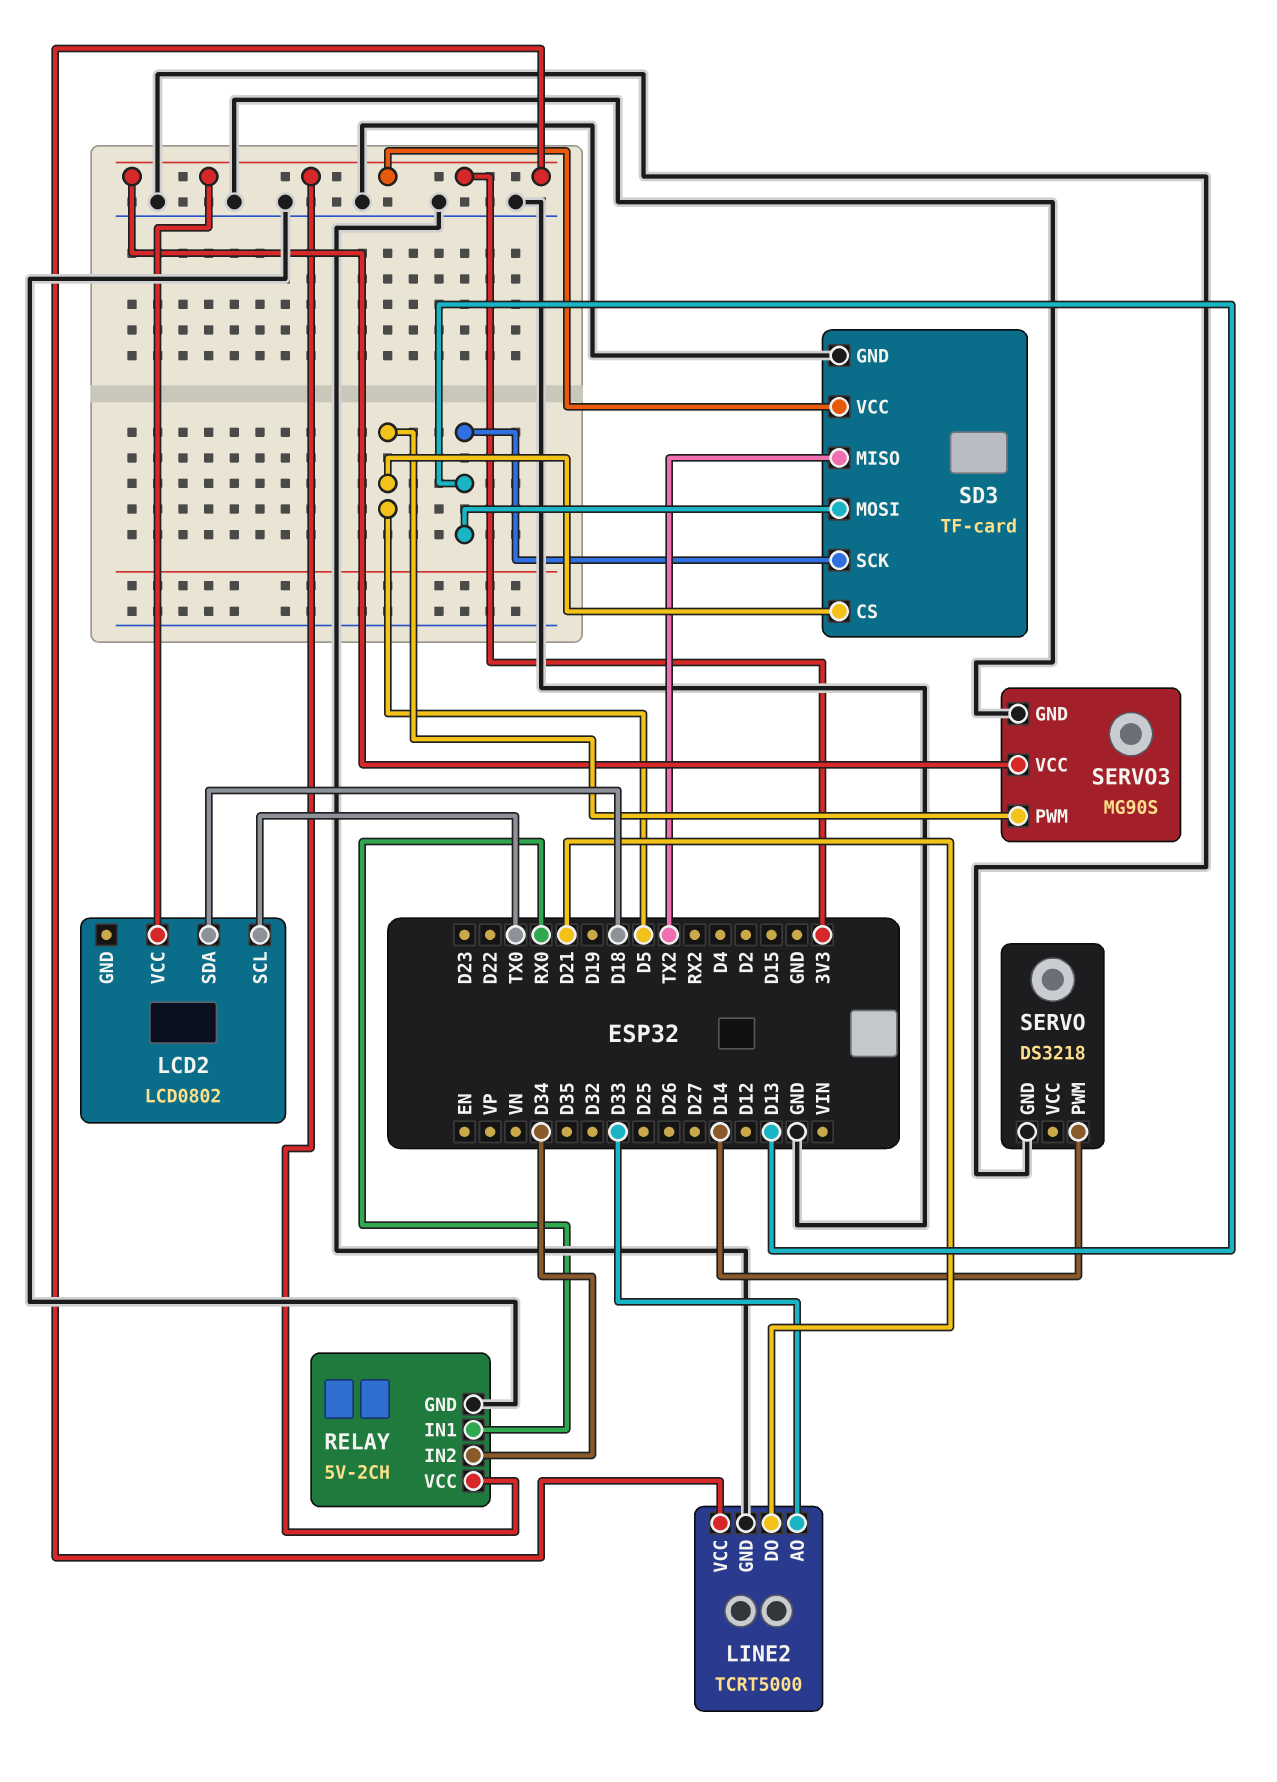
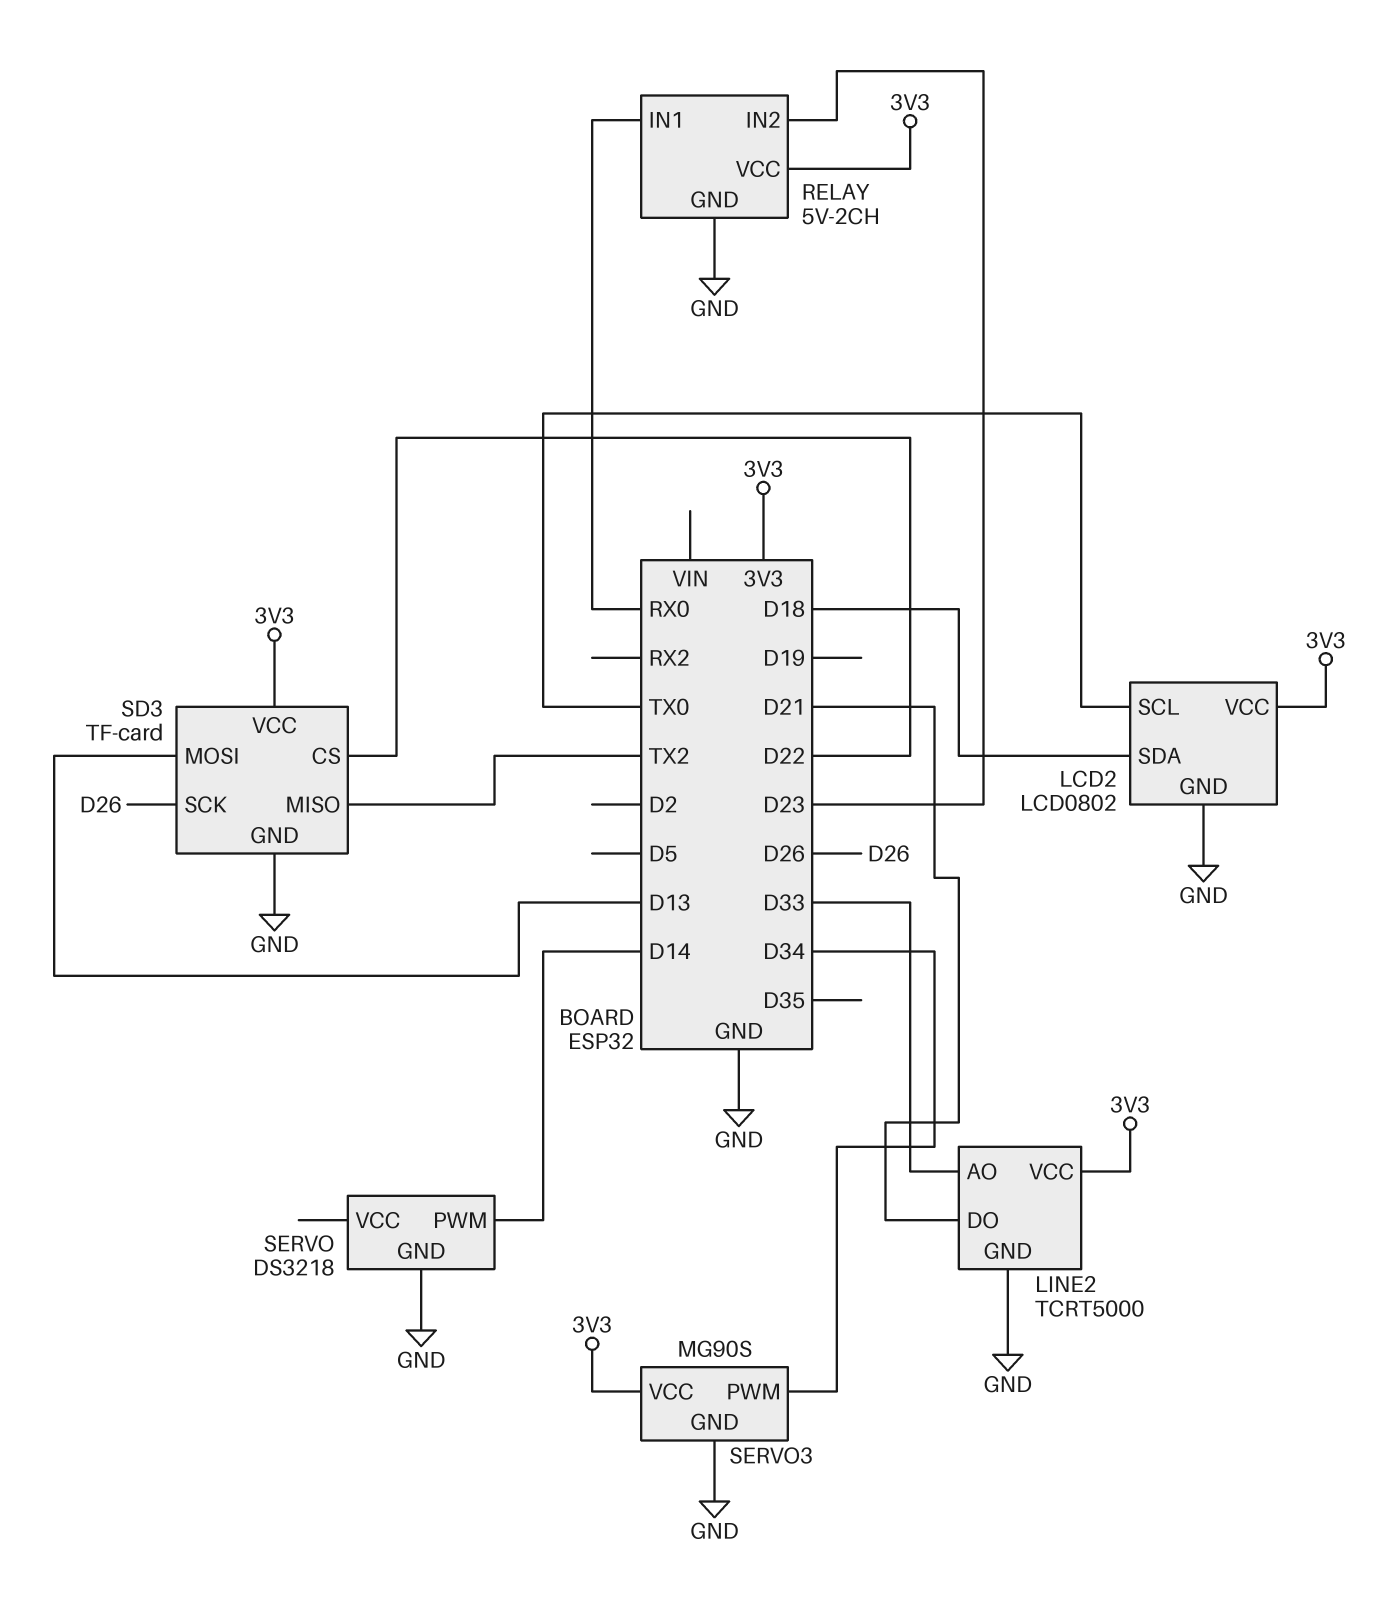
LCD2 pin GND: none -> GND
RELAY pin IN2: D34 -> D23
SD3 pin CS: D5 -> D22
SD3 pin SCK: D13 -> D26
SERVO3 pin PWM: D5 -> D34

